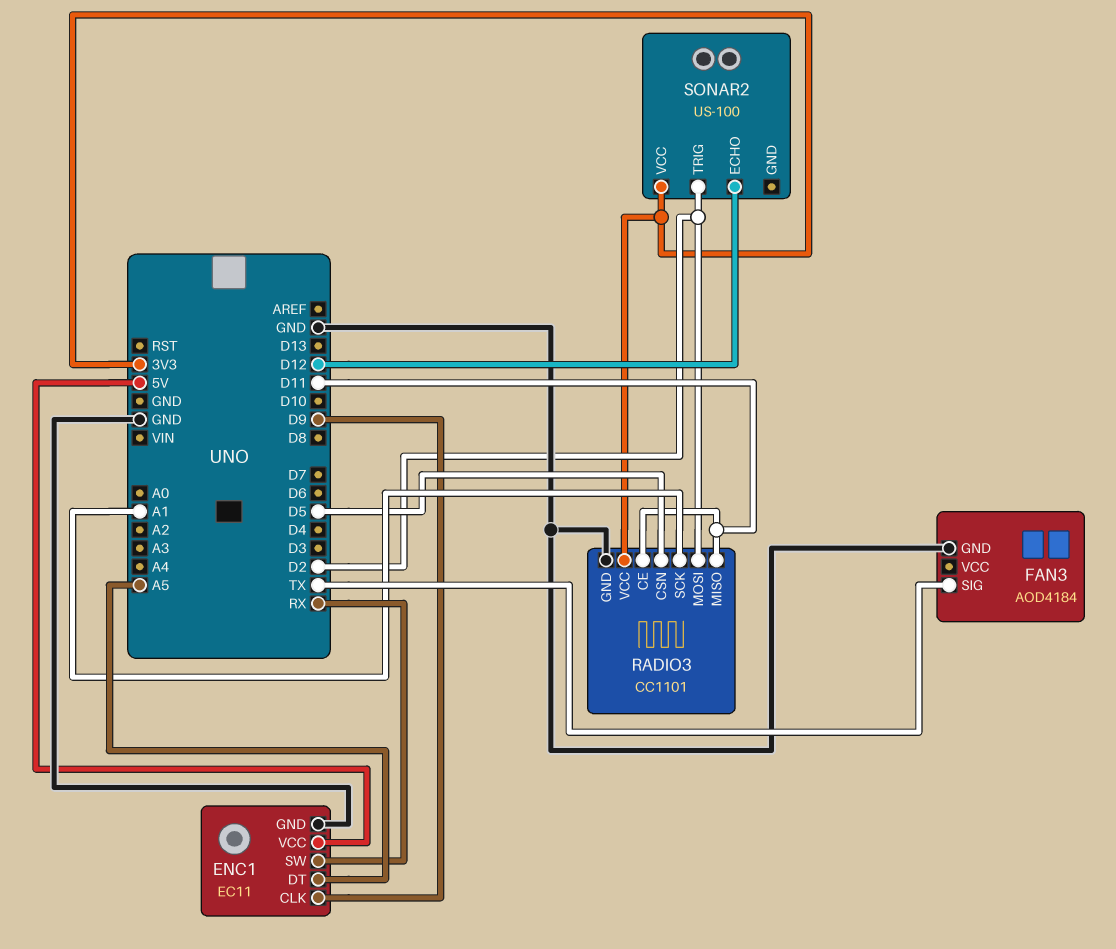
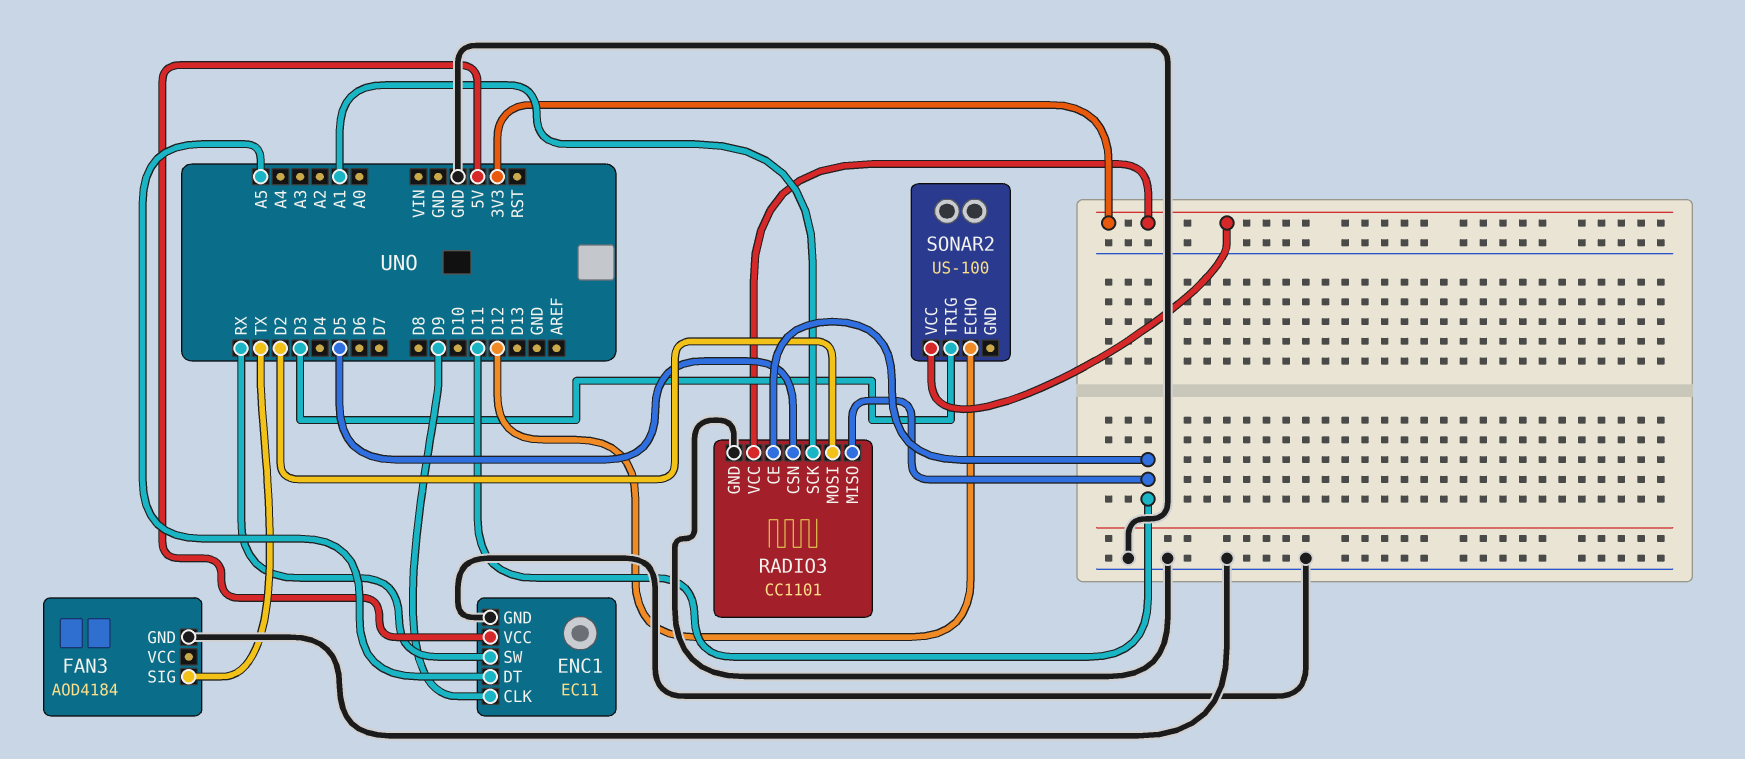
SONAR2 pin TRIG: D2 -> D3

